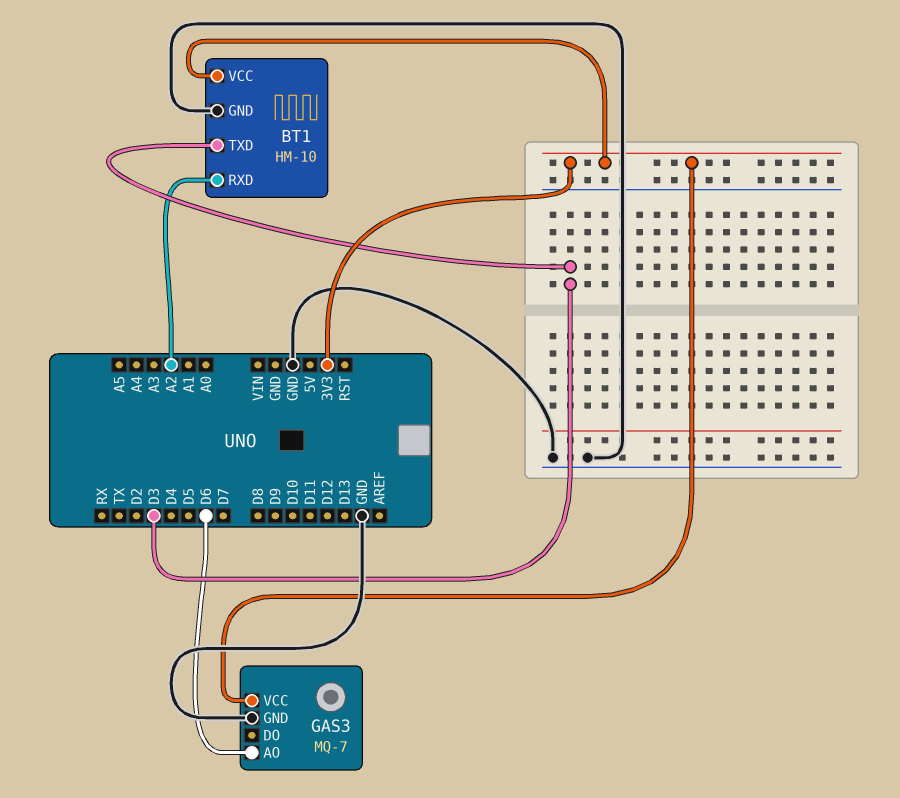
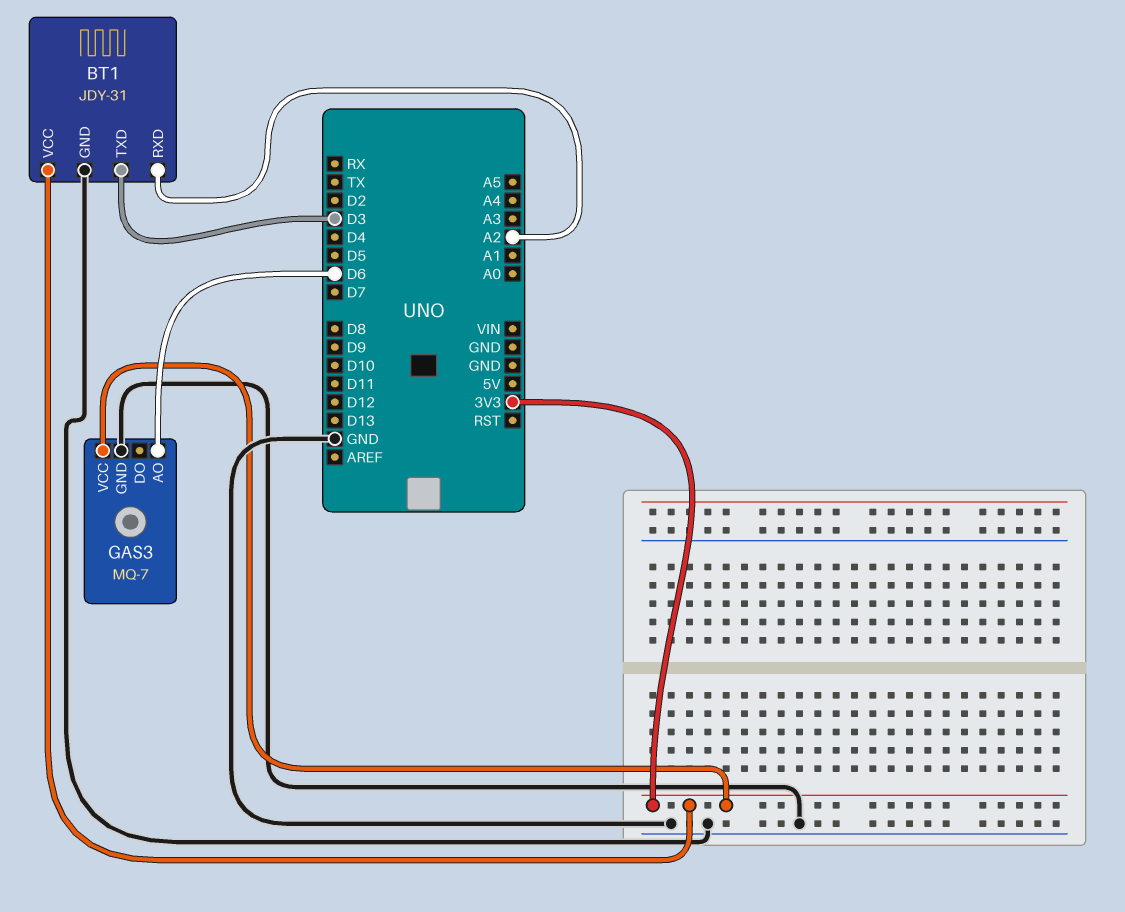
BT1: HM-10 -> JDY-31

